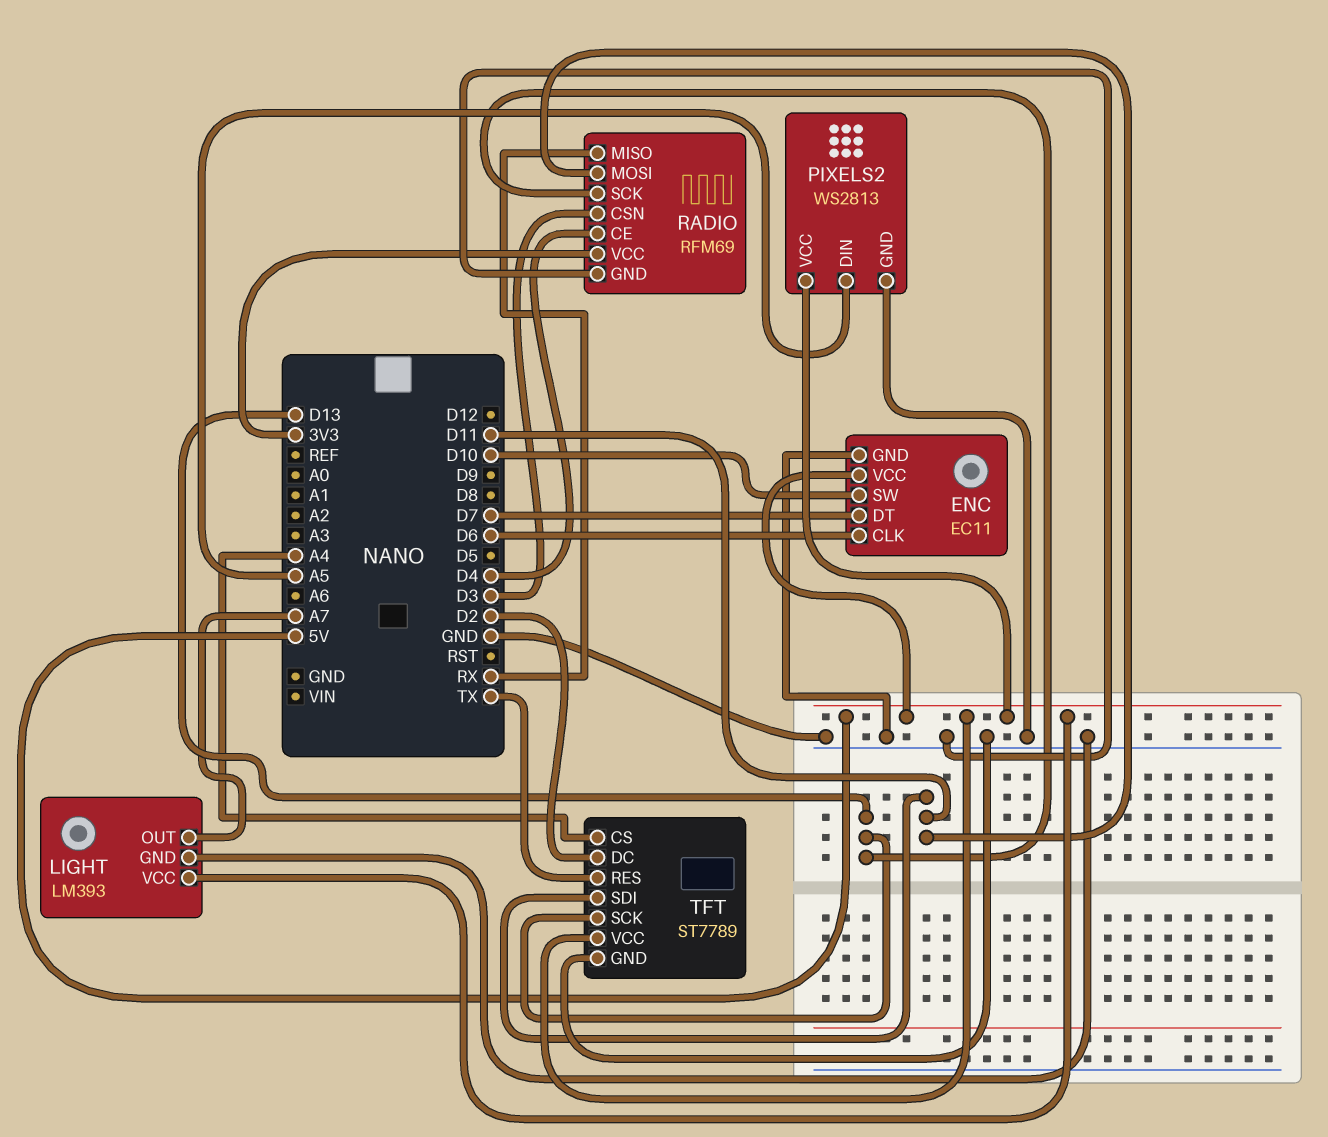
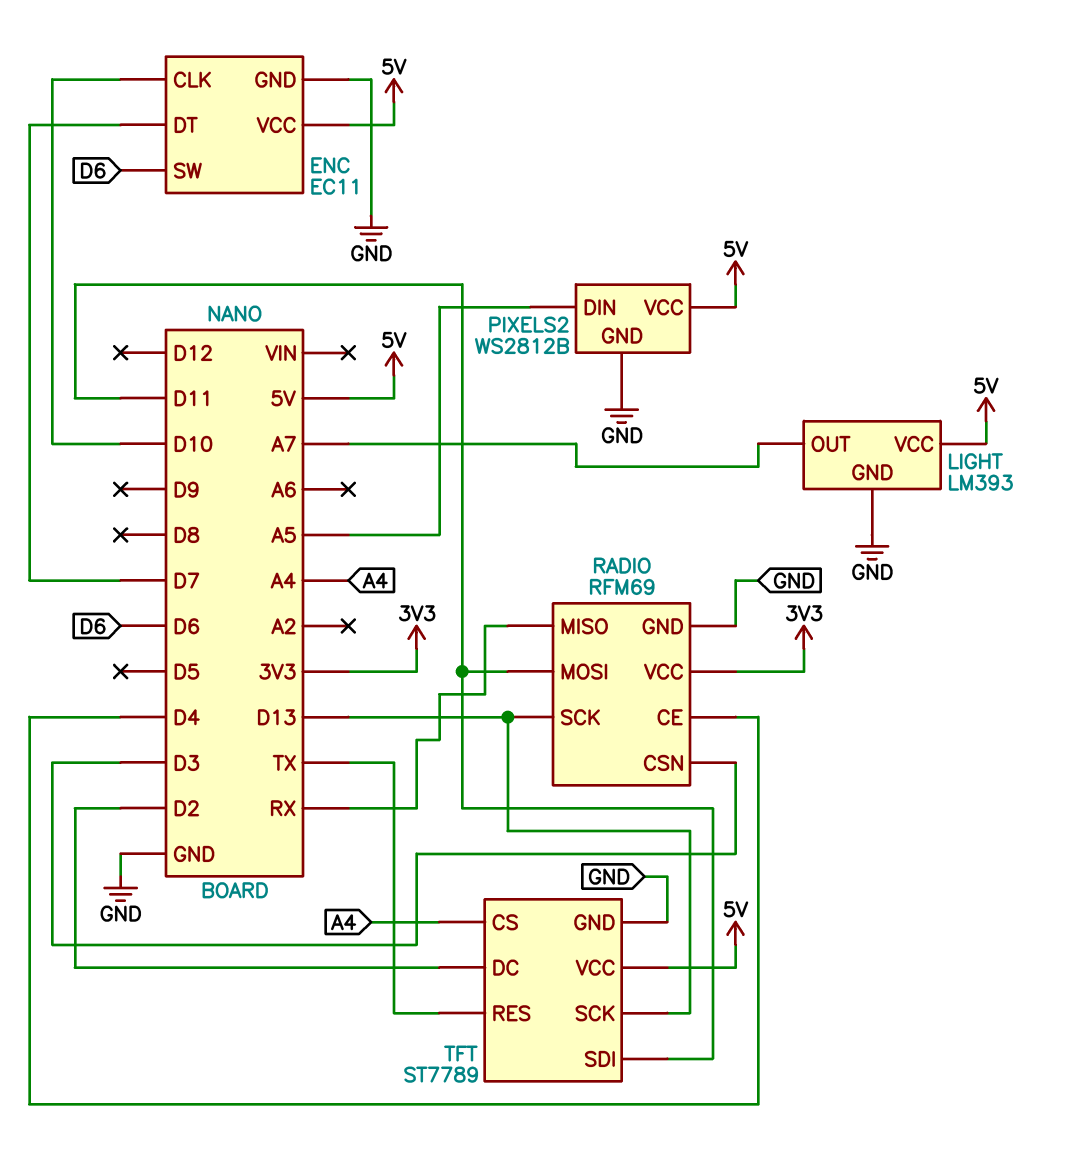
ENC pin CLK: D6 -> D10
ENC pin SW: D10 -> D6
PIXELS2: WS2813 -> WS2812B

